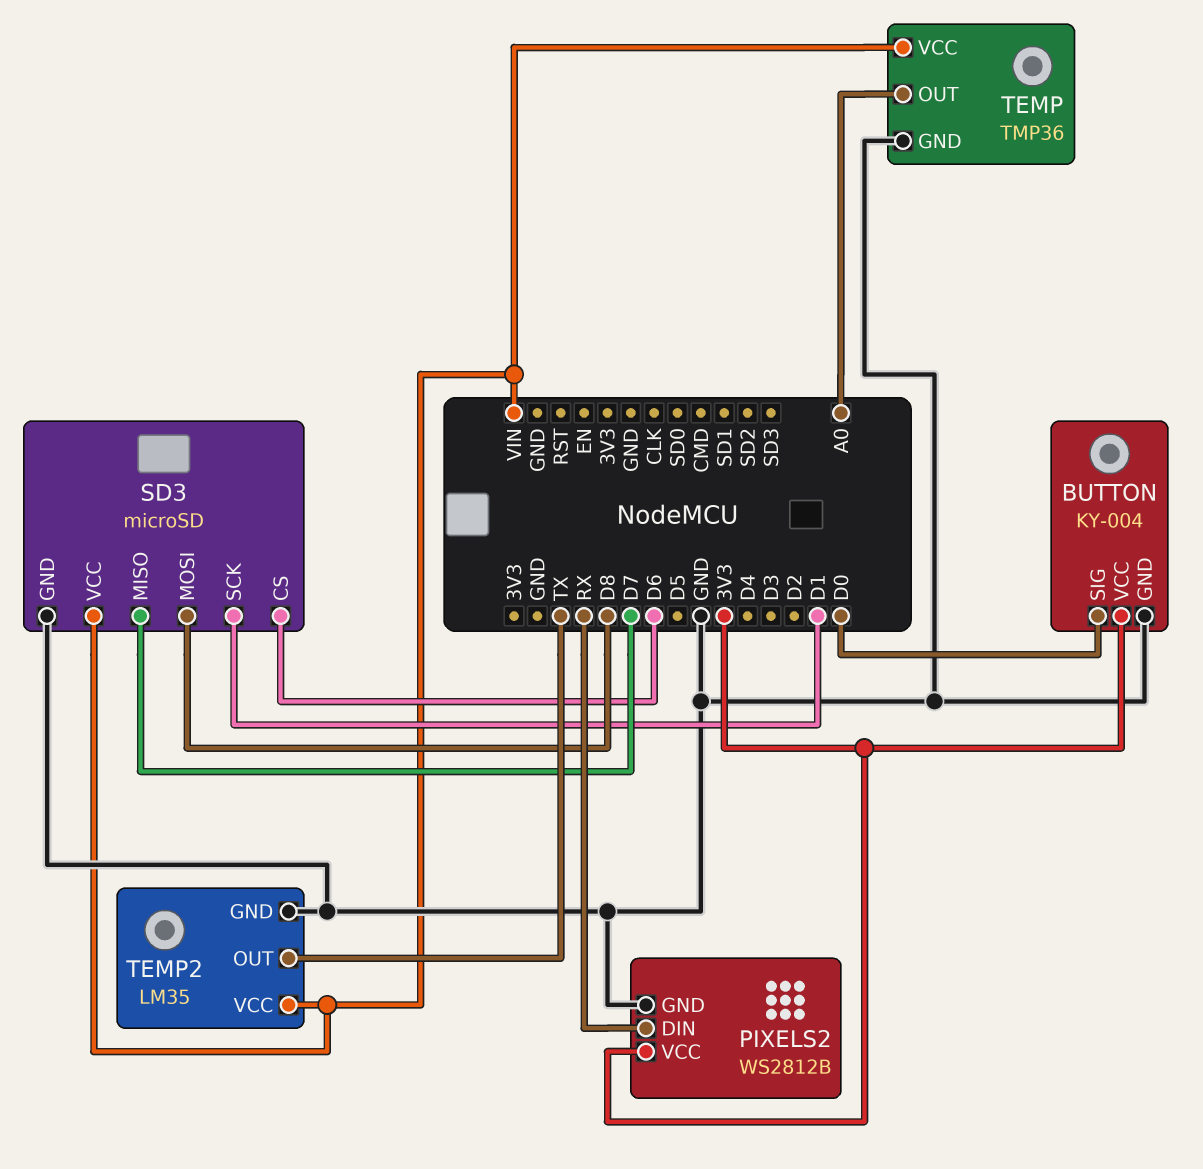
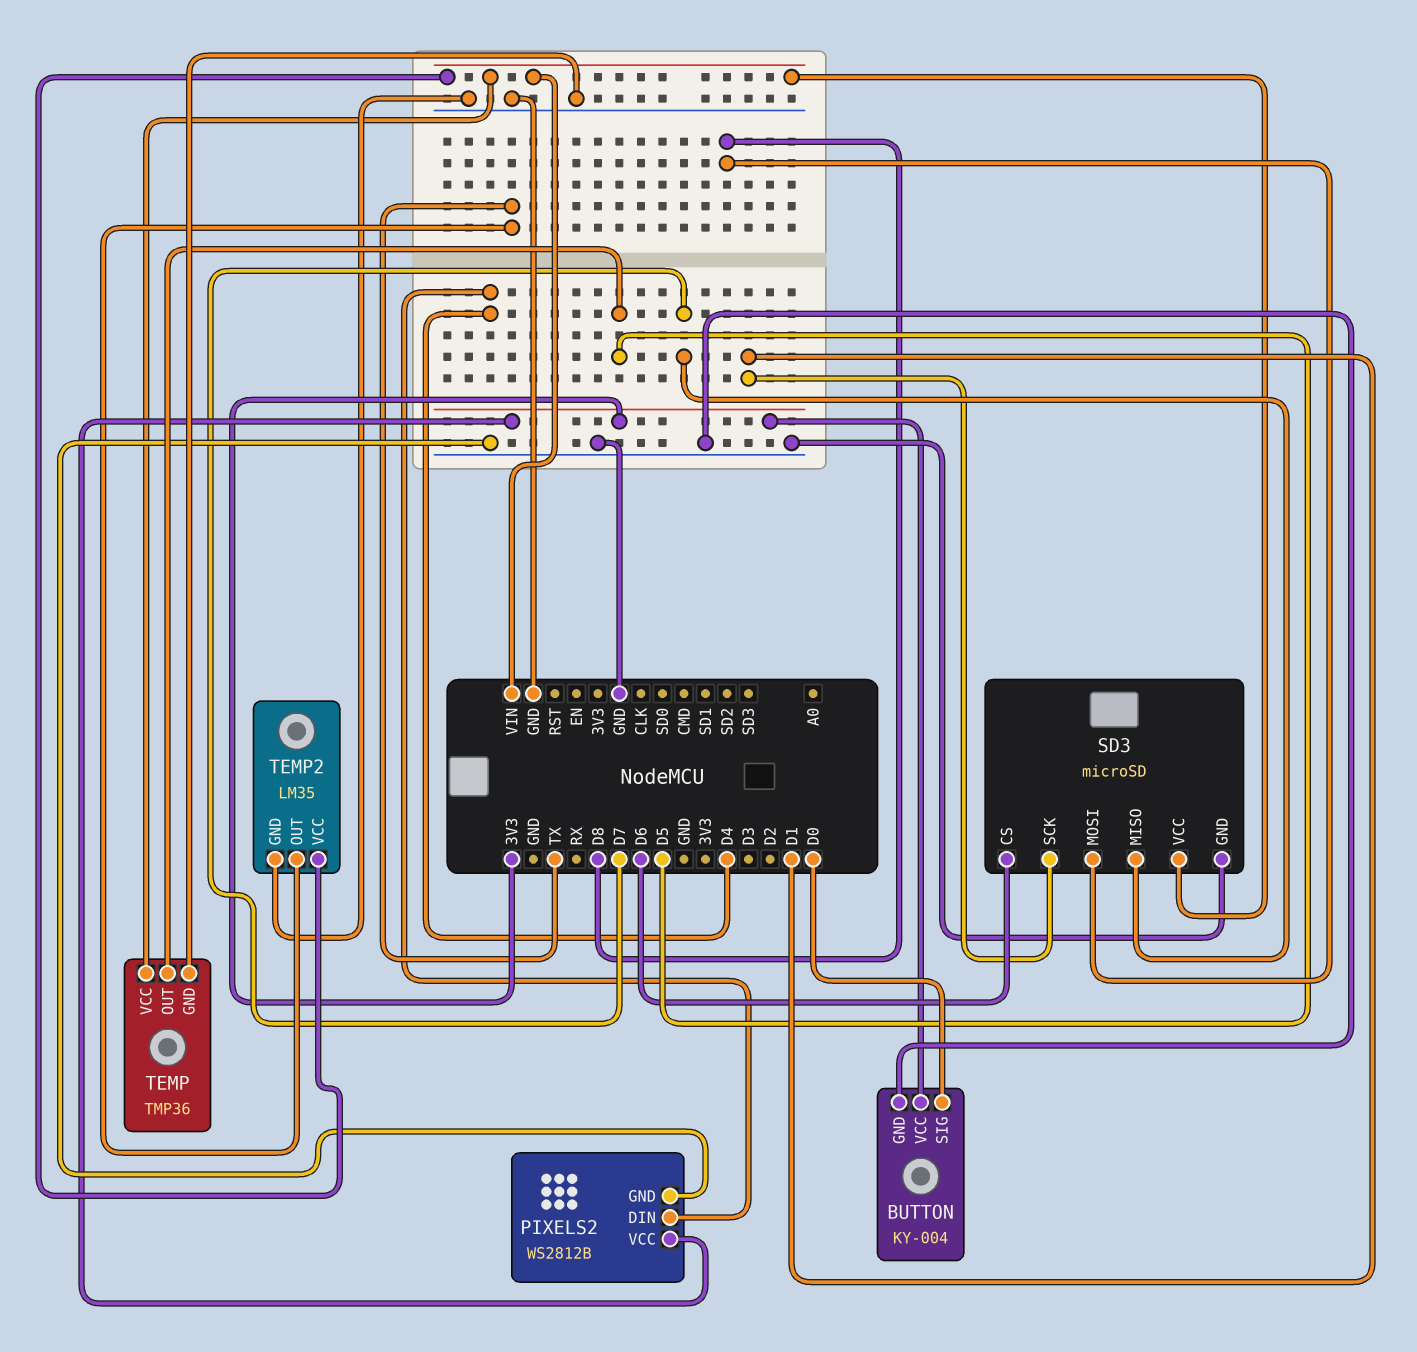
PIXELS2 pin DIN: RX -> D4
TEMP pin OUT: A0 -> D5

